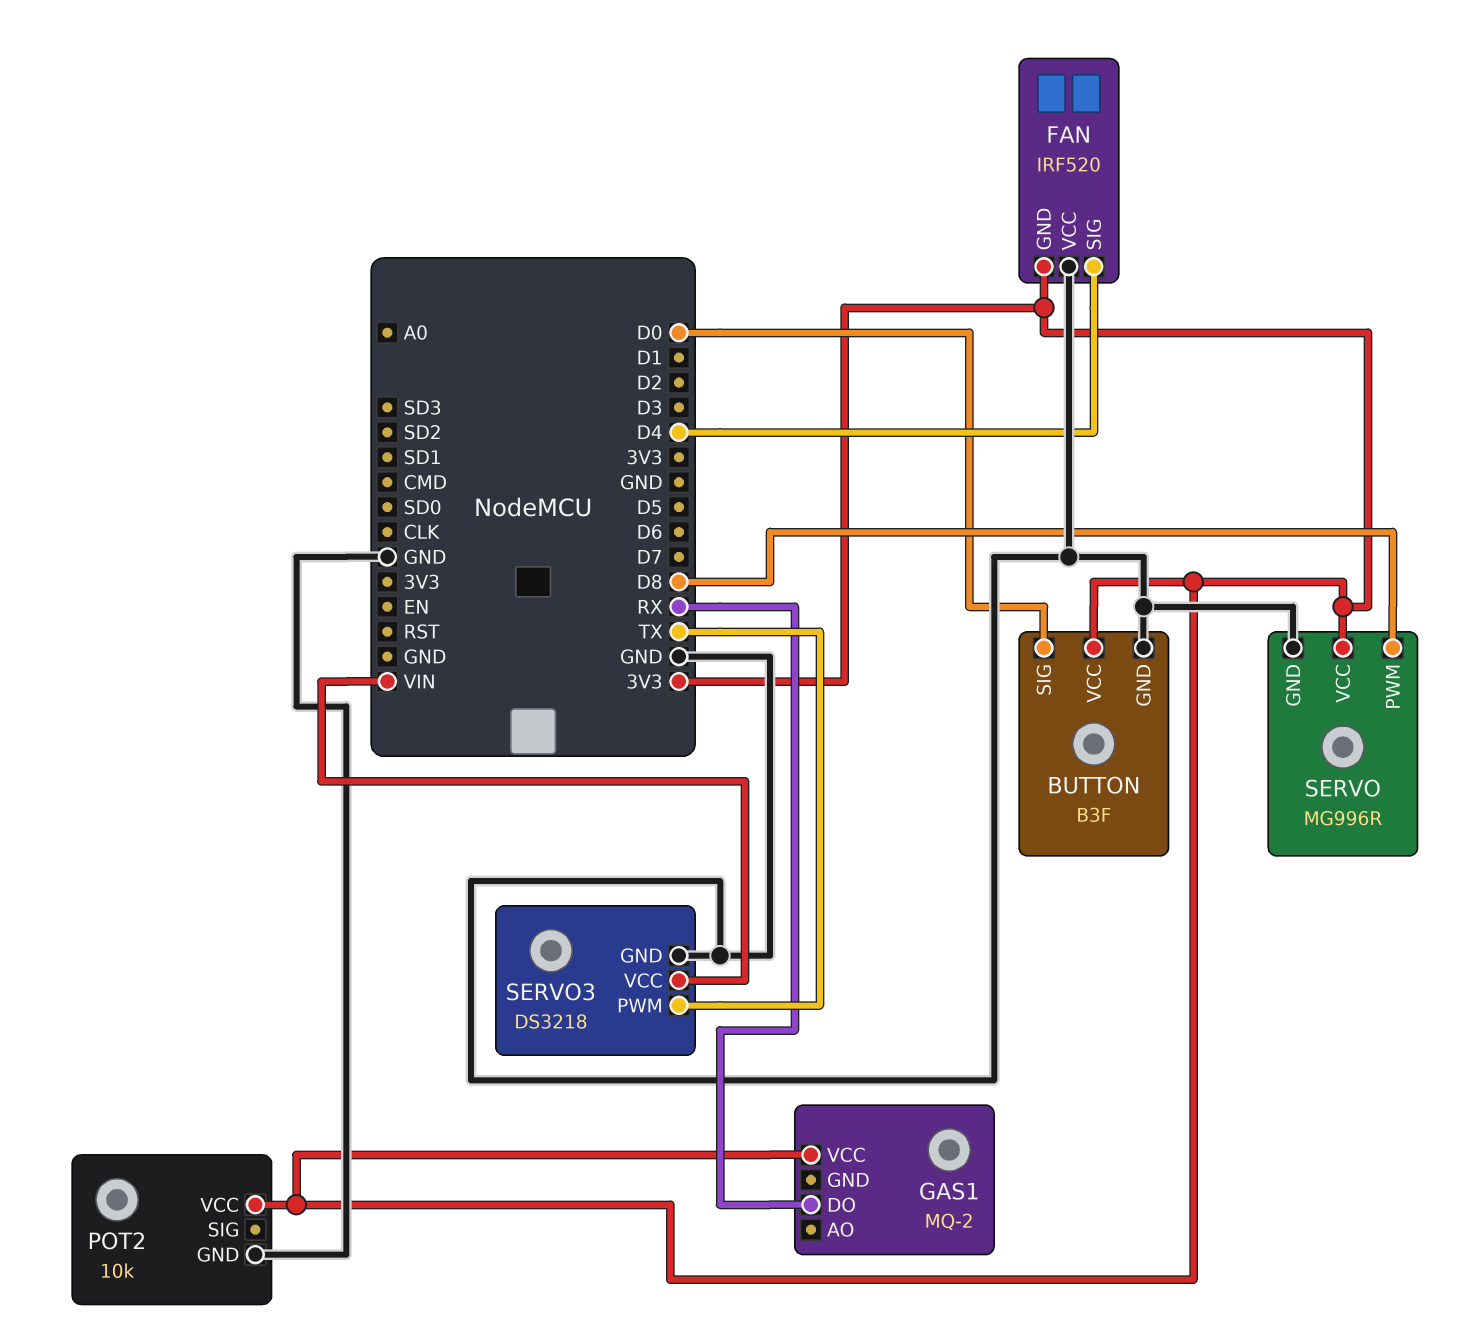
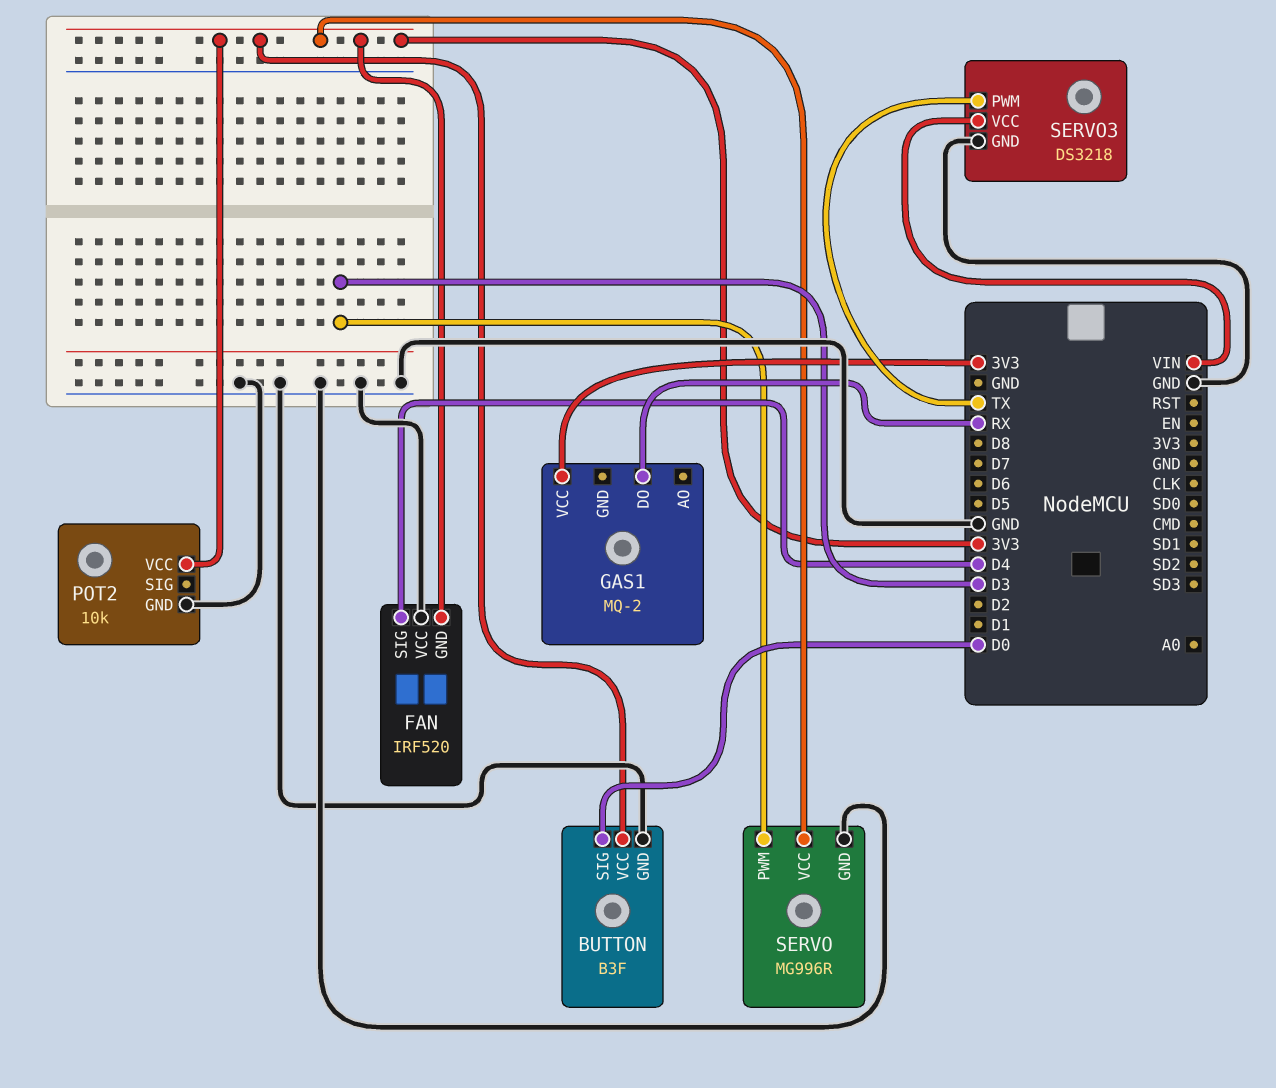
SERVO pin PWM: D8 -> D3

